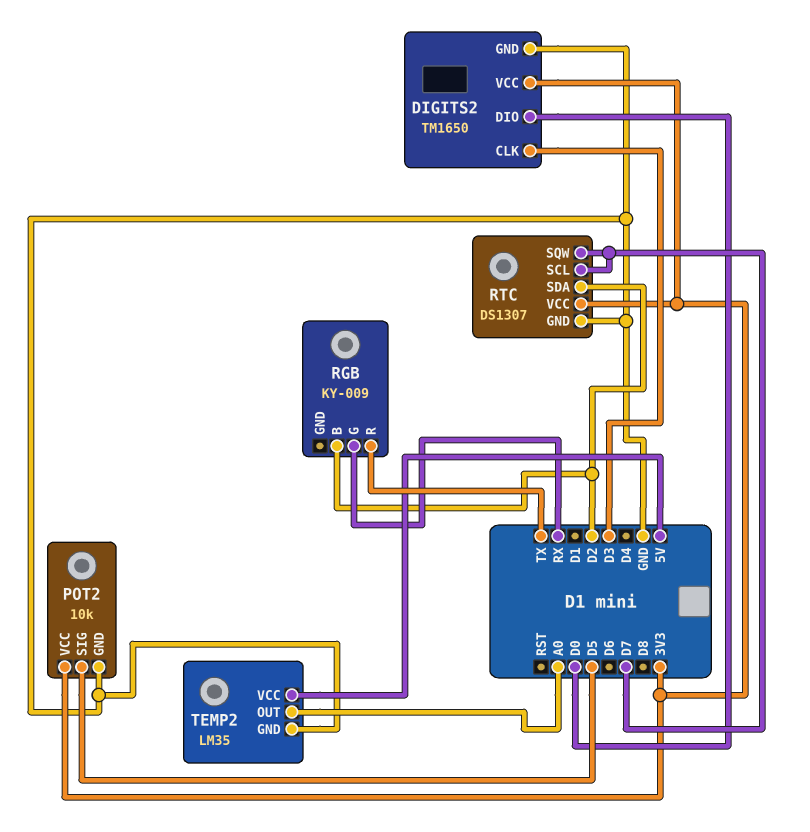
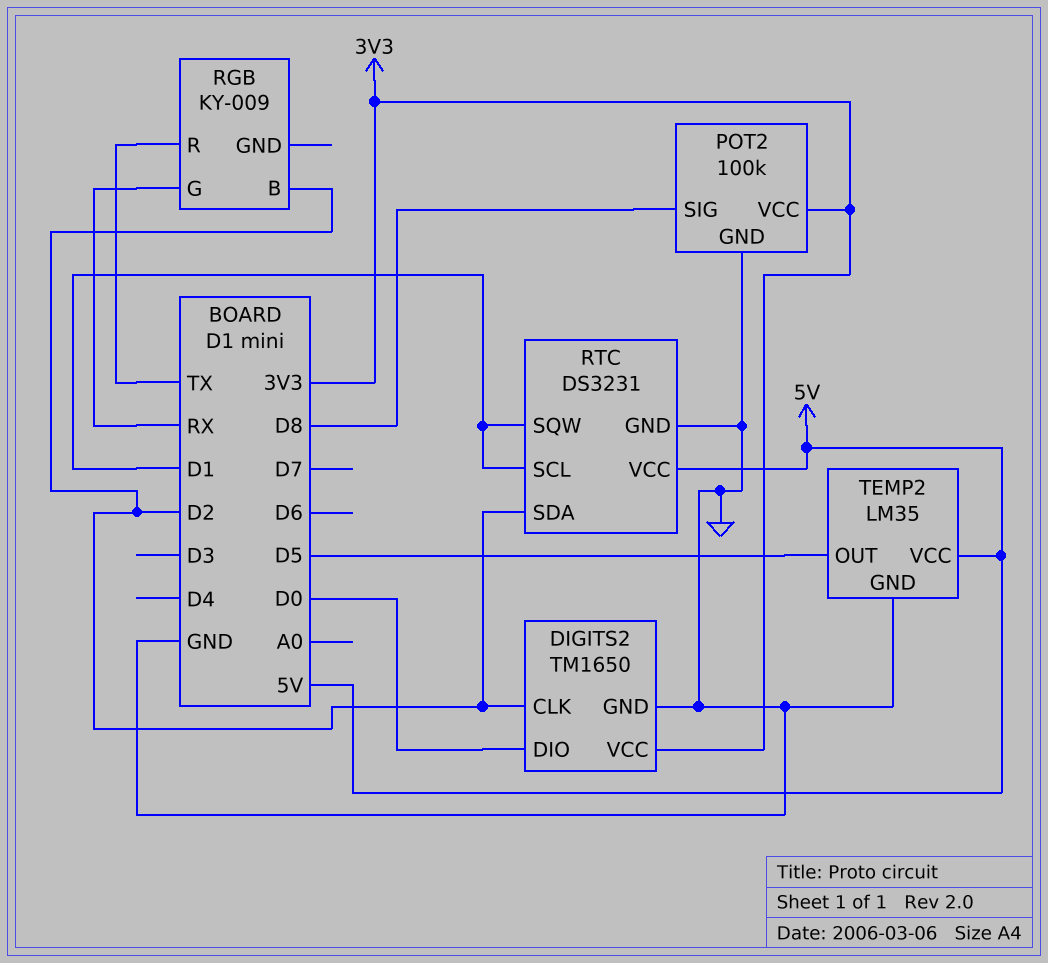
DIGITS2 pin CLK: D3 -> D2
POT2: 10k -> 100k
POT2 pin SIG: D5 -> D8
RTC: DS1307 -> DS3231
RTC pin SCL: D7 -> D1
RTC pin SQW: D7 -> D1
RTC pin VCC: 3V3 -> 5V
TEMP2 pin OUT: A0 -> D5

